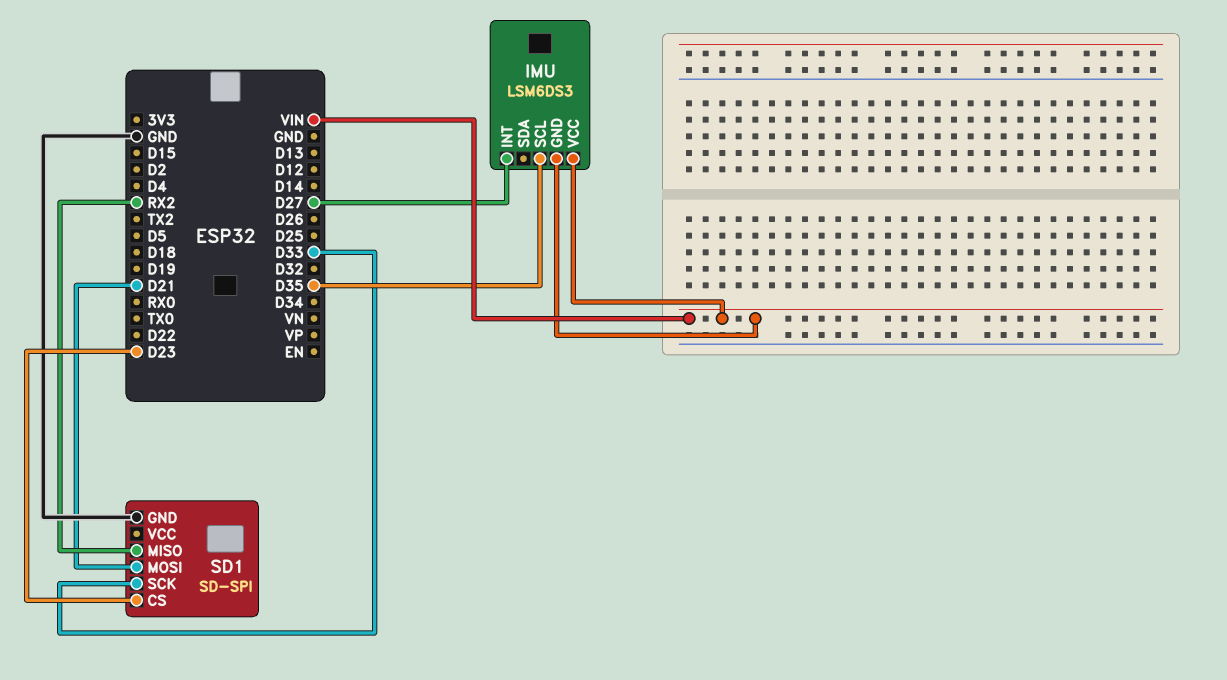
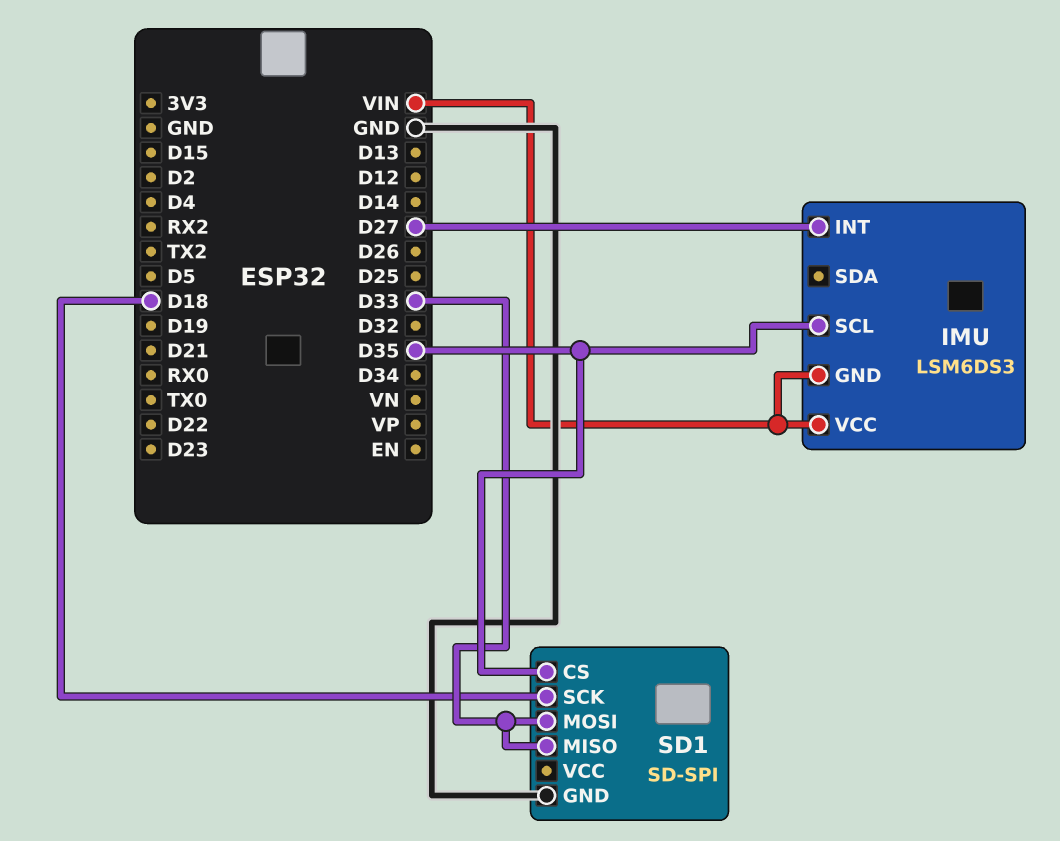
SD1 pin CS: D23 -> D35
SD1 pin MISO: RX2 -> D33
SD1 pin MOSI: D21 -> D33
SD1 pin SCK: D33 -> D18

